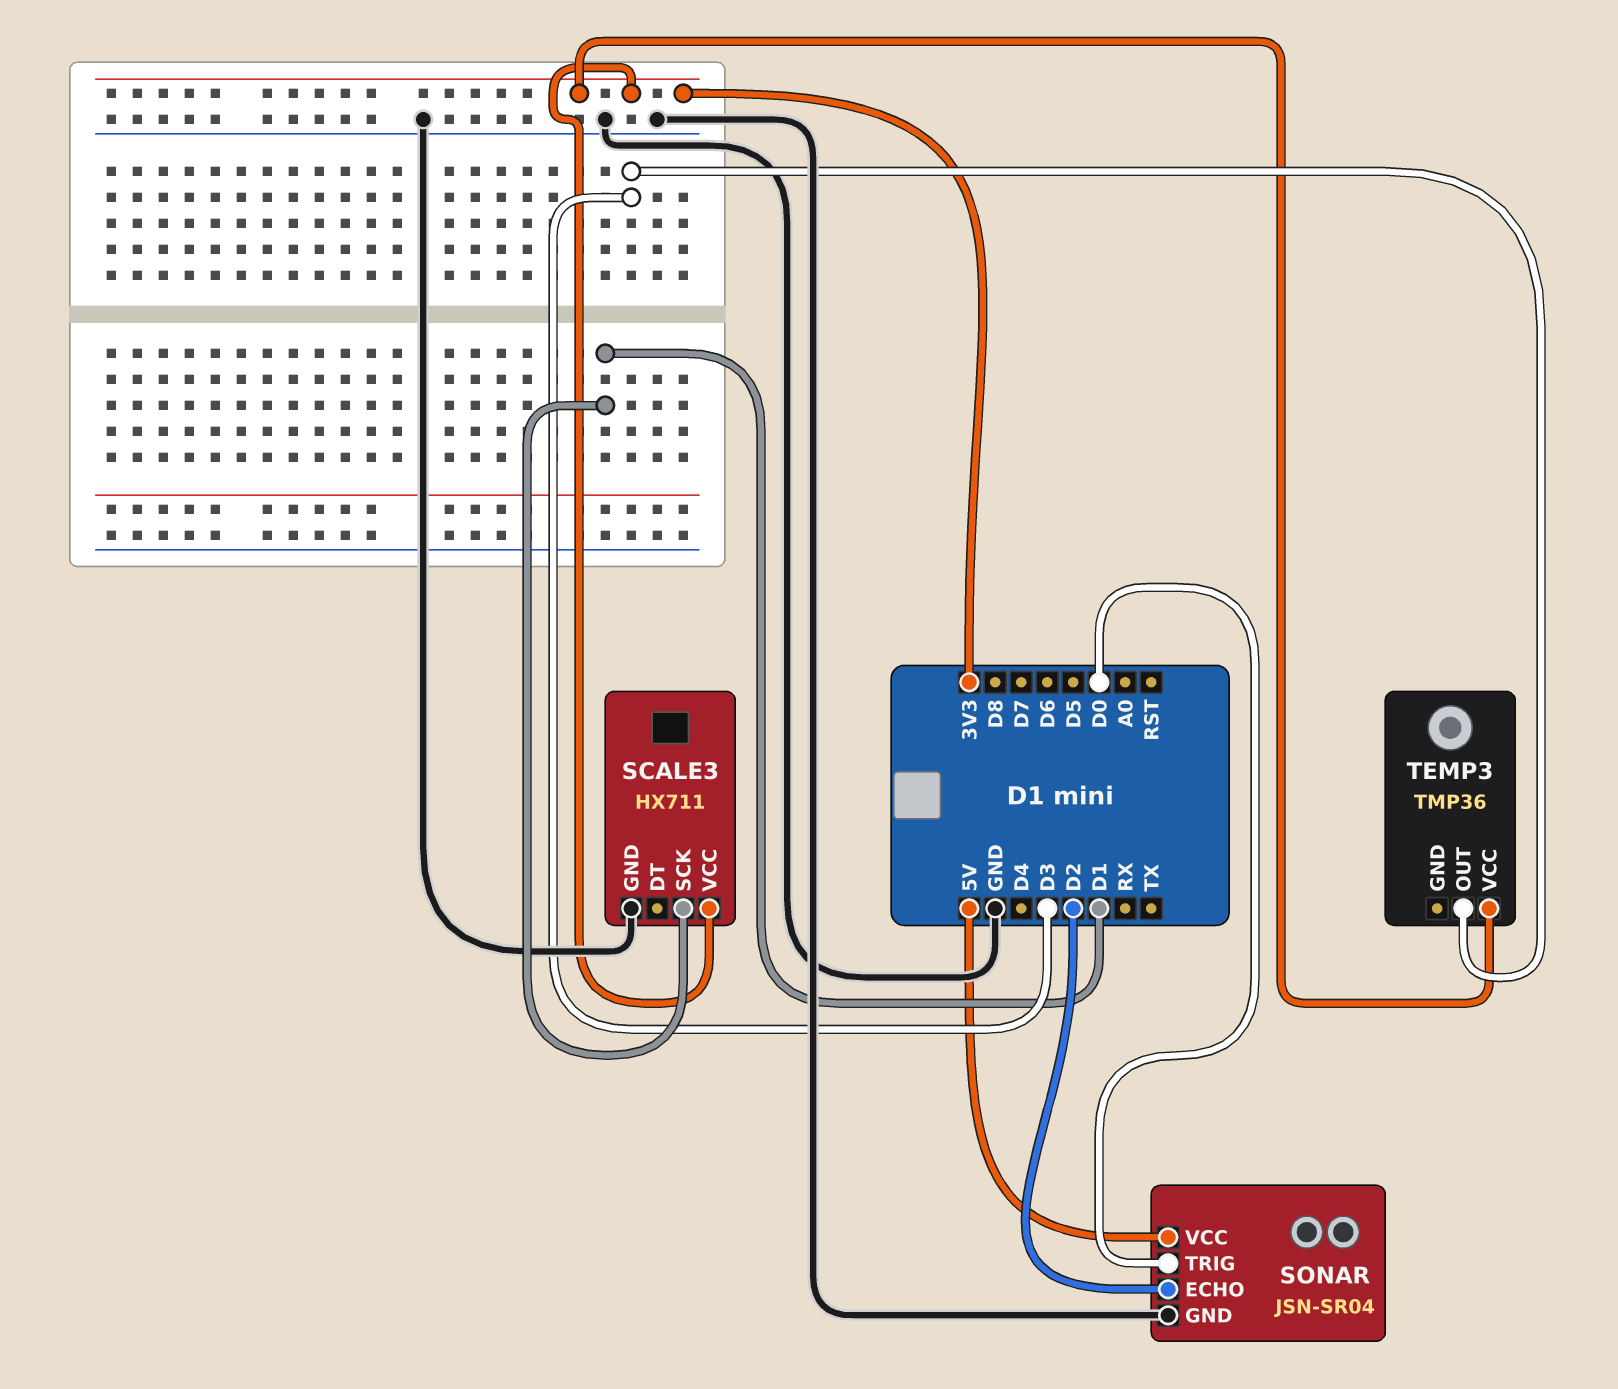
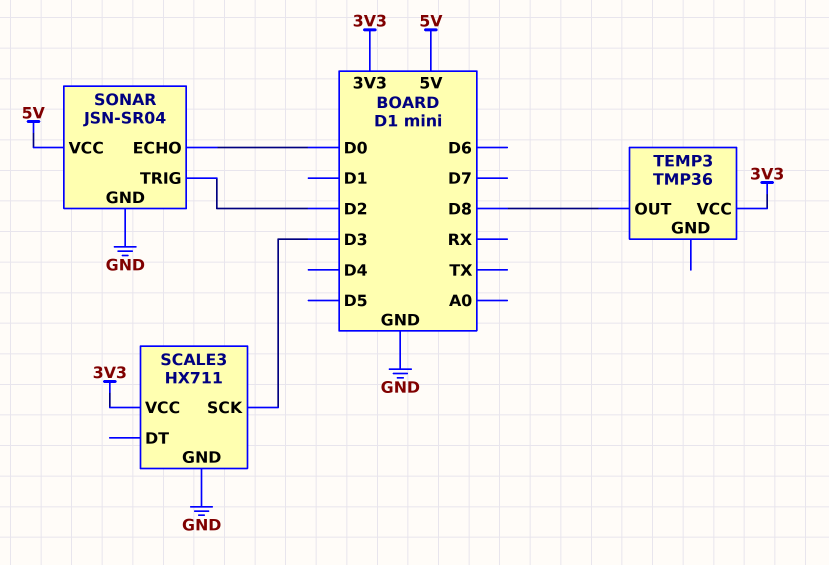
SCALE3 pin SCK: D1 -> D3
SONAR pin ECHO: D2 -> D0
SONAR pin TRIG: D0 -> D2
TEMP3 pin OUT: D3 -> D8

